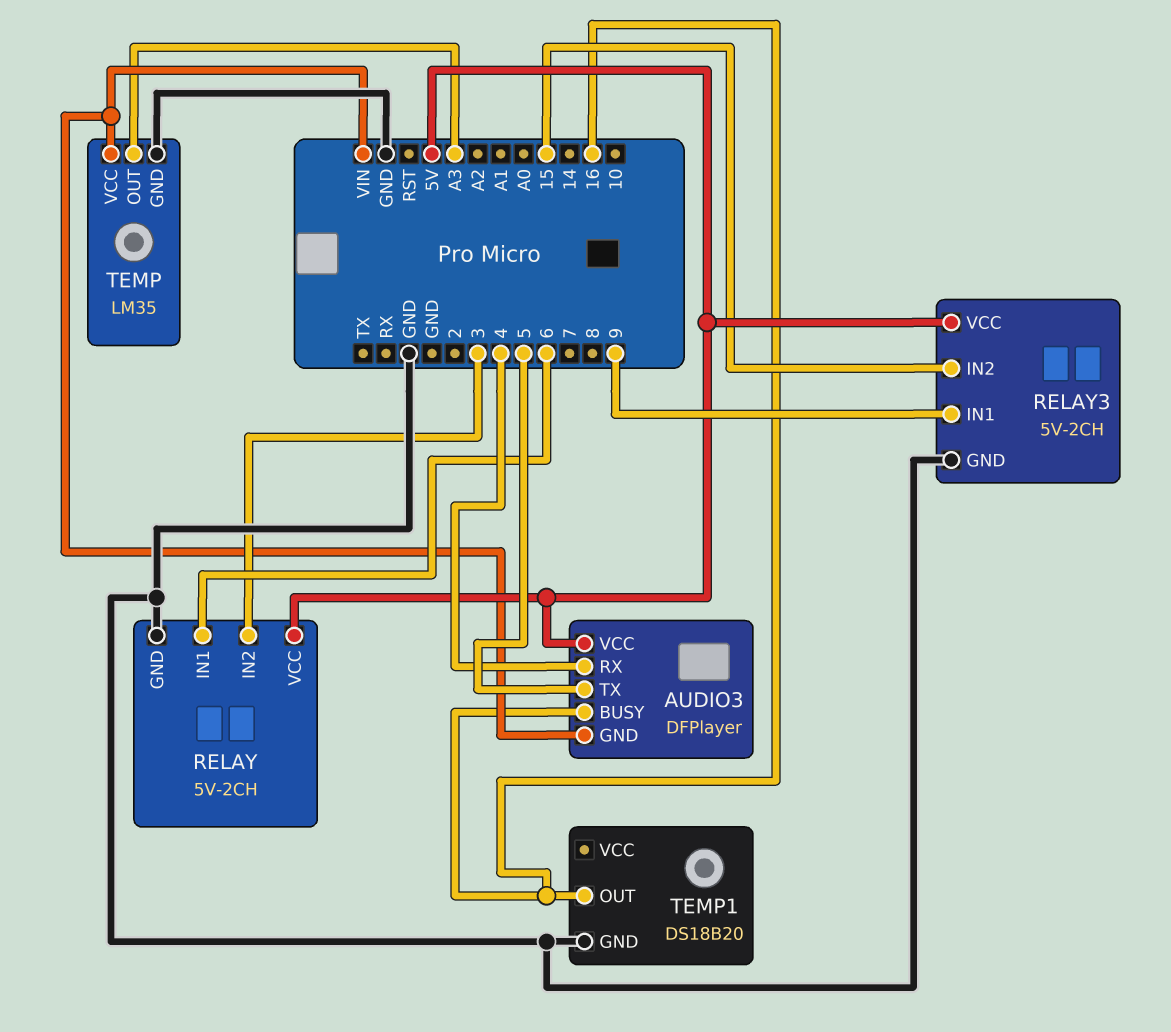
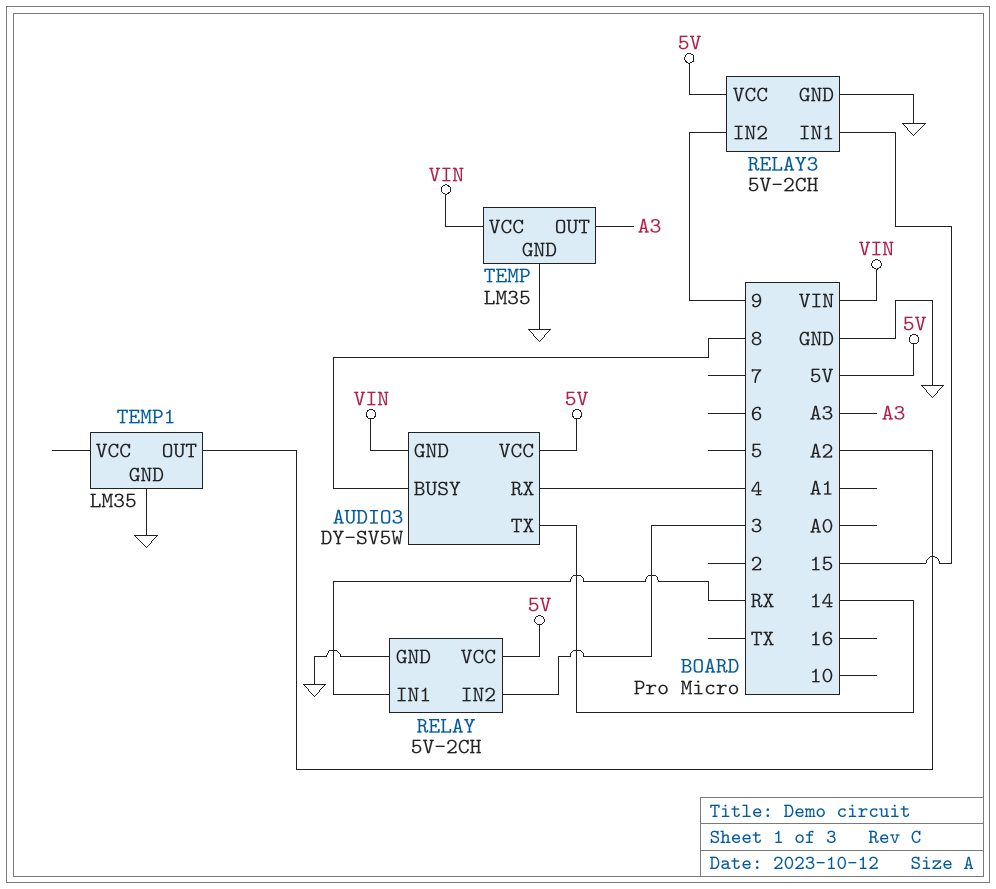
AUDIO3: DFPlayer -> DY-SV5W
AUDIO3 pin BUSY: 16 -> 8
AUDIO3 pin TX: 5 -> 14
RELAY pin IN1: 6 -> RX
RELAY3 pin IN1: 9 -> 15
RELAY3 pin IN2: 15 -> 9
TEMP1: DS18B20 -> LM35
TEMP1 pin OUT: 16 -> A2

